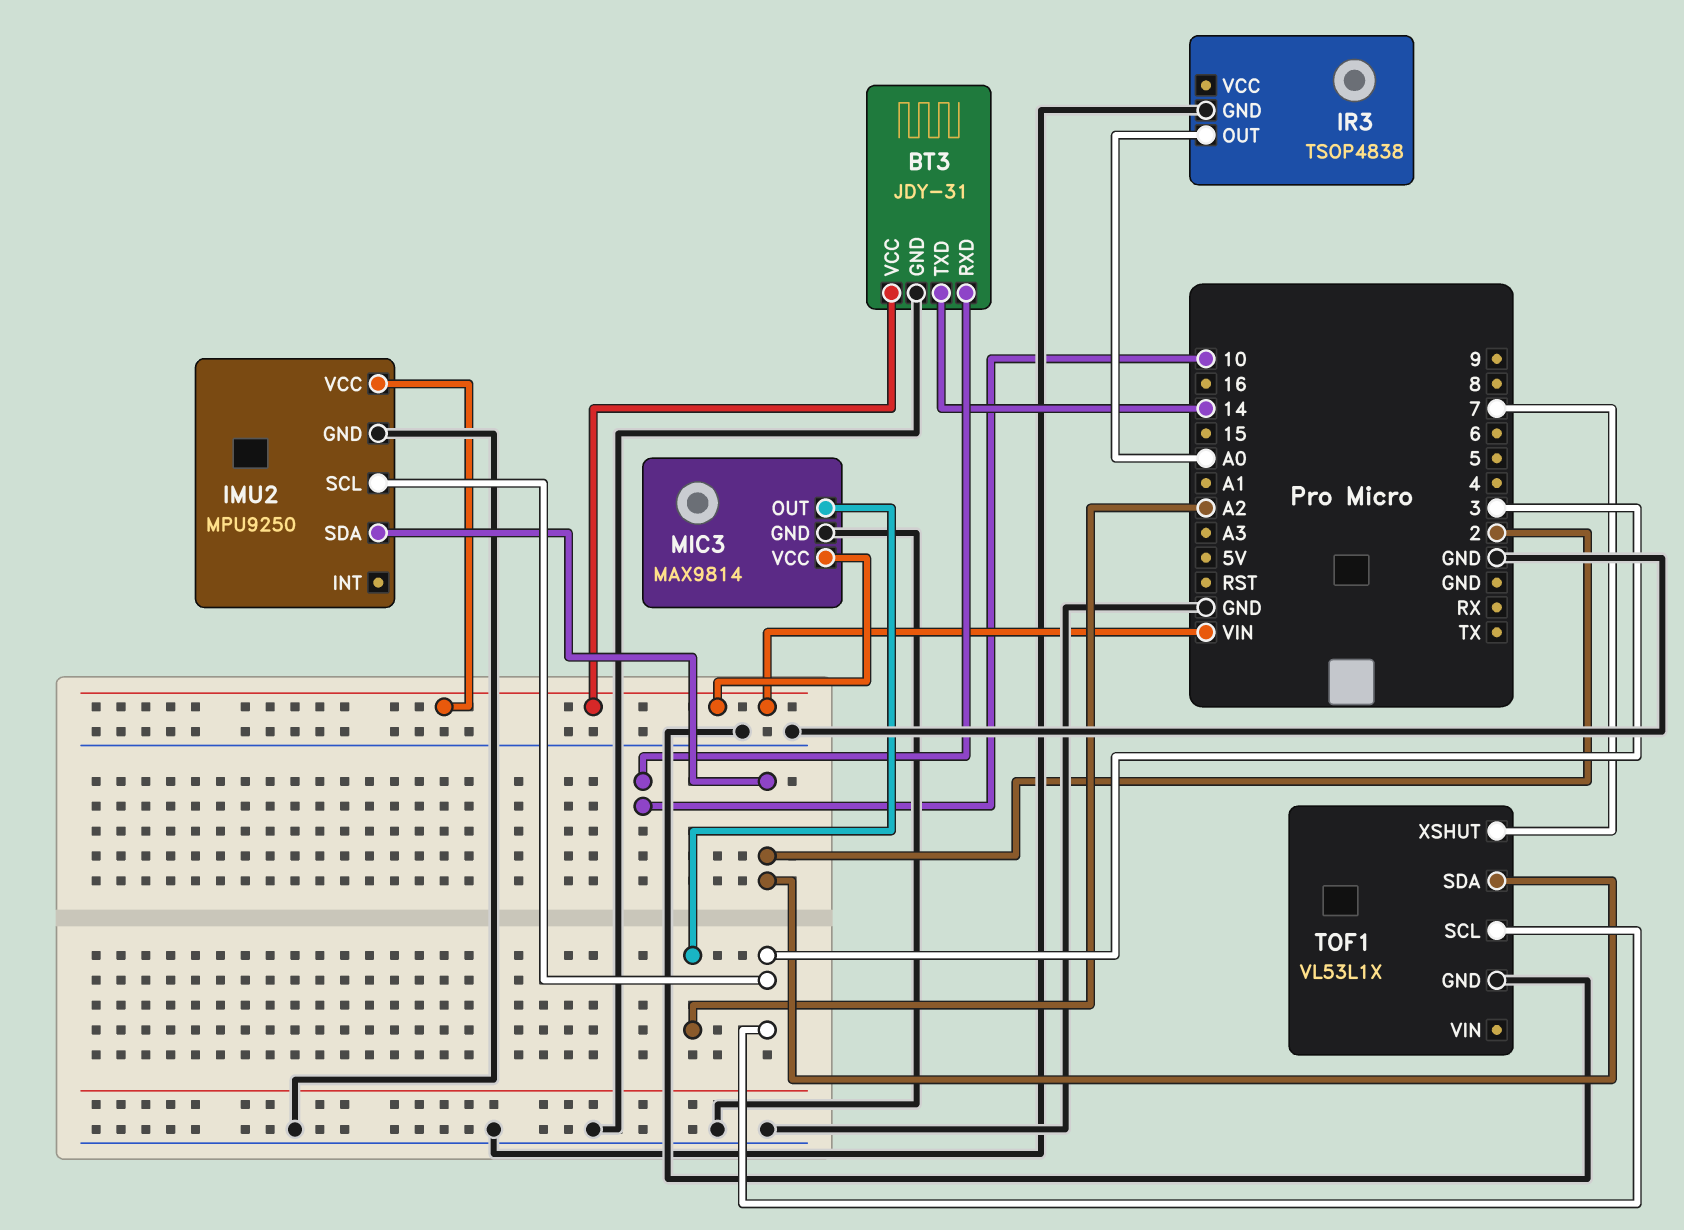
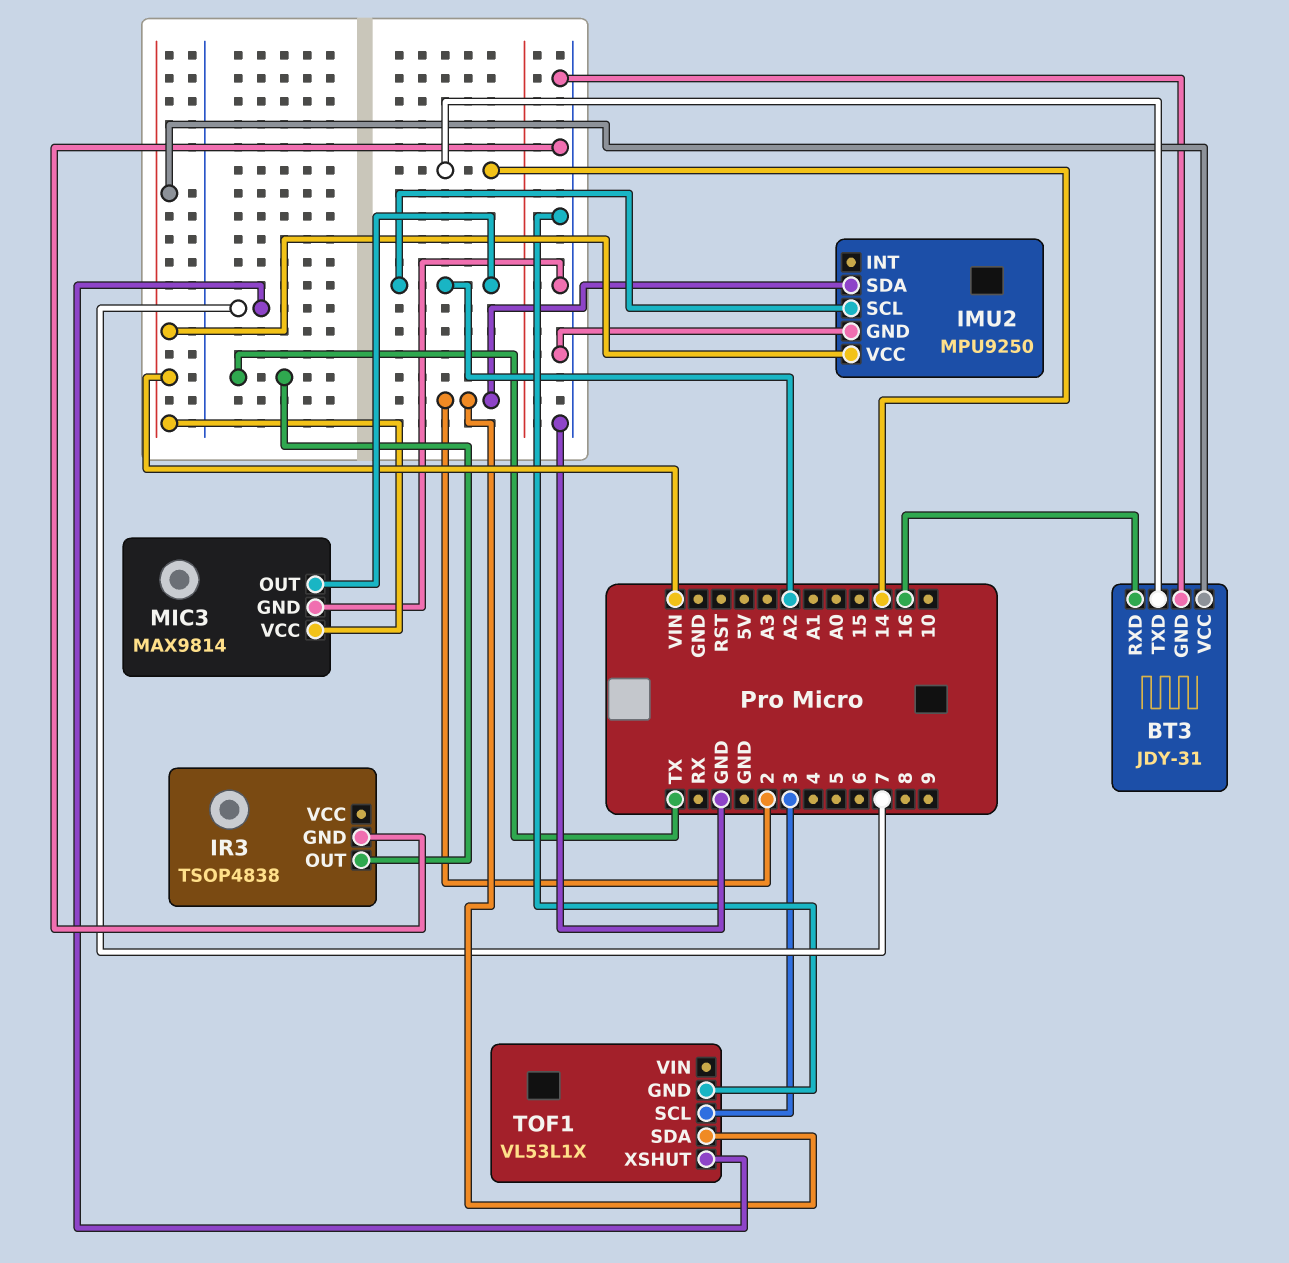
BT3 pin RXD: 10 -> 16
IMU2 pin SCL: 3 -> A2
IR3 pin OUT: A0 -> TX

